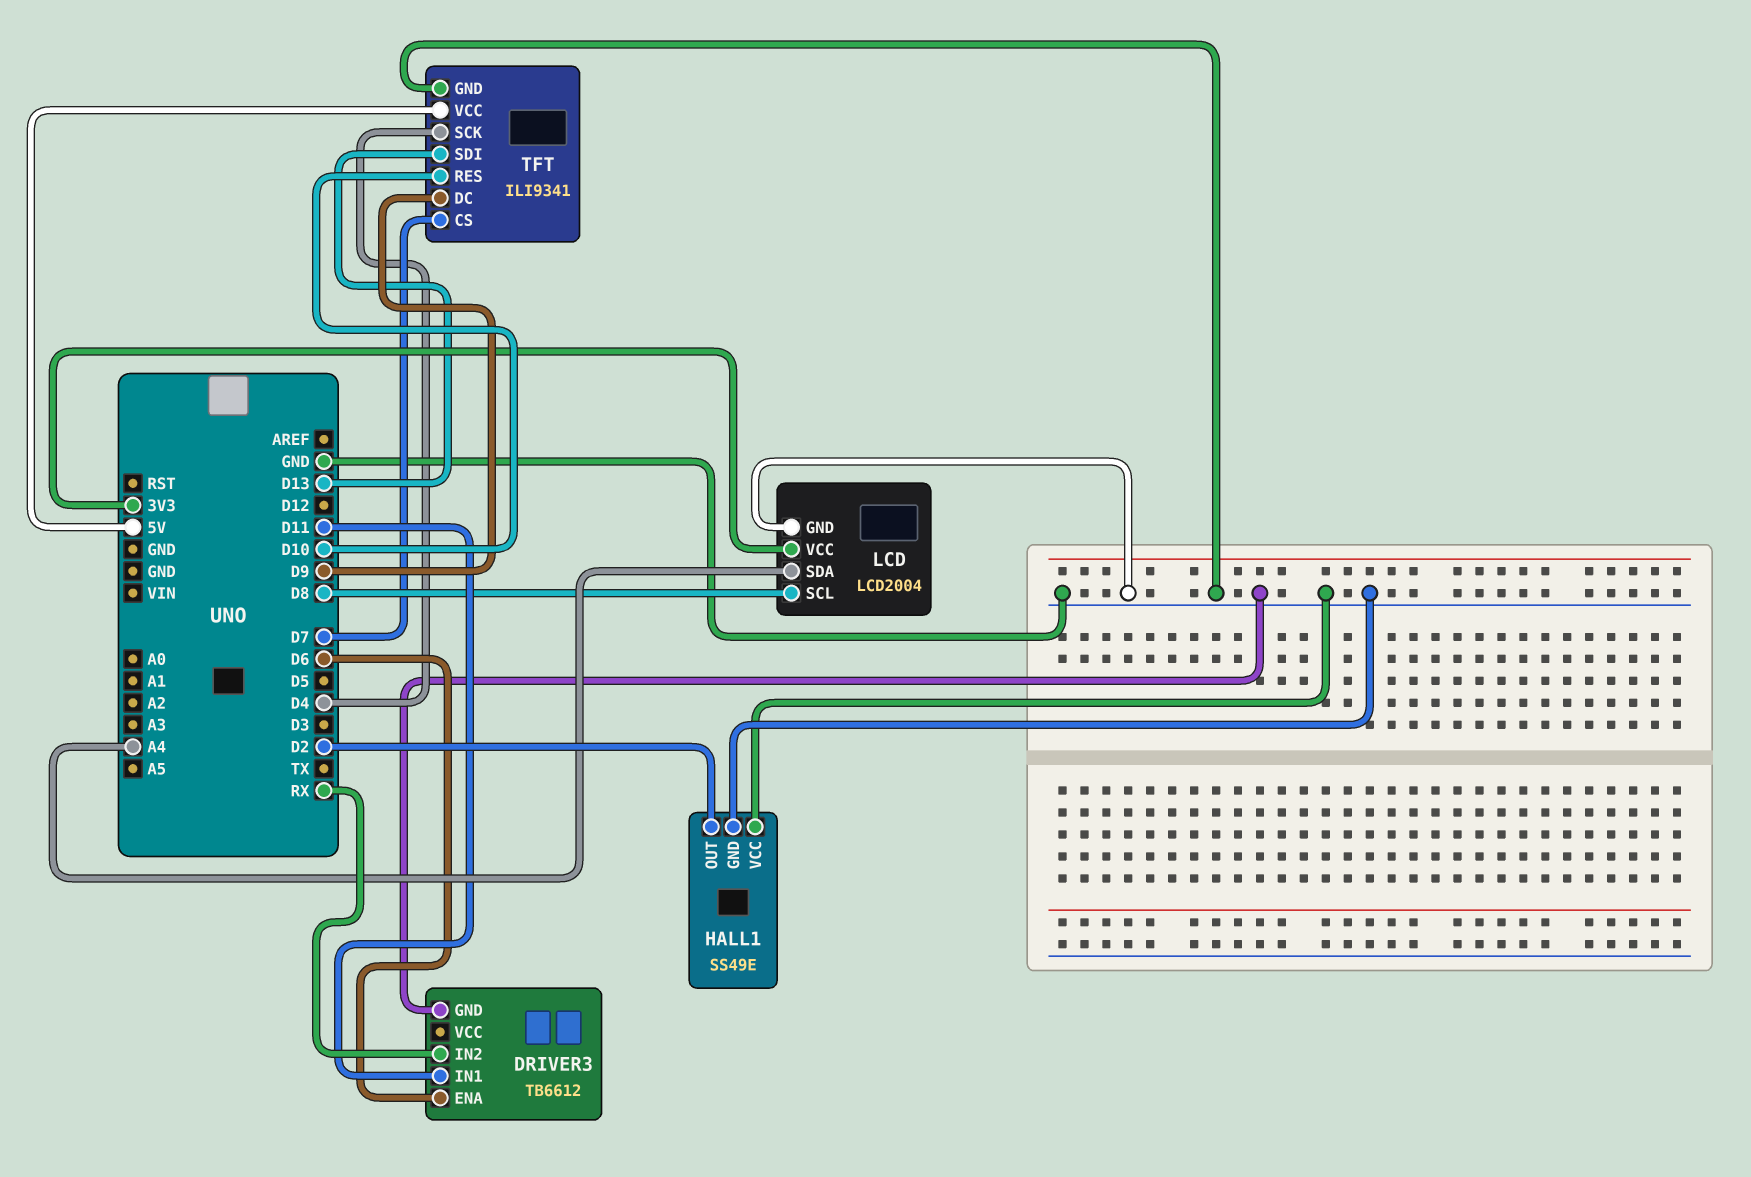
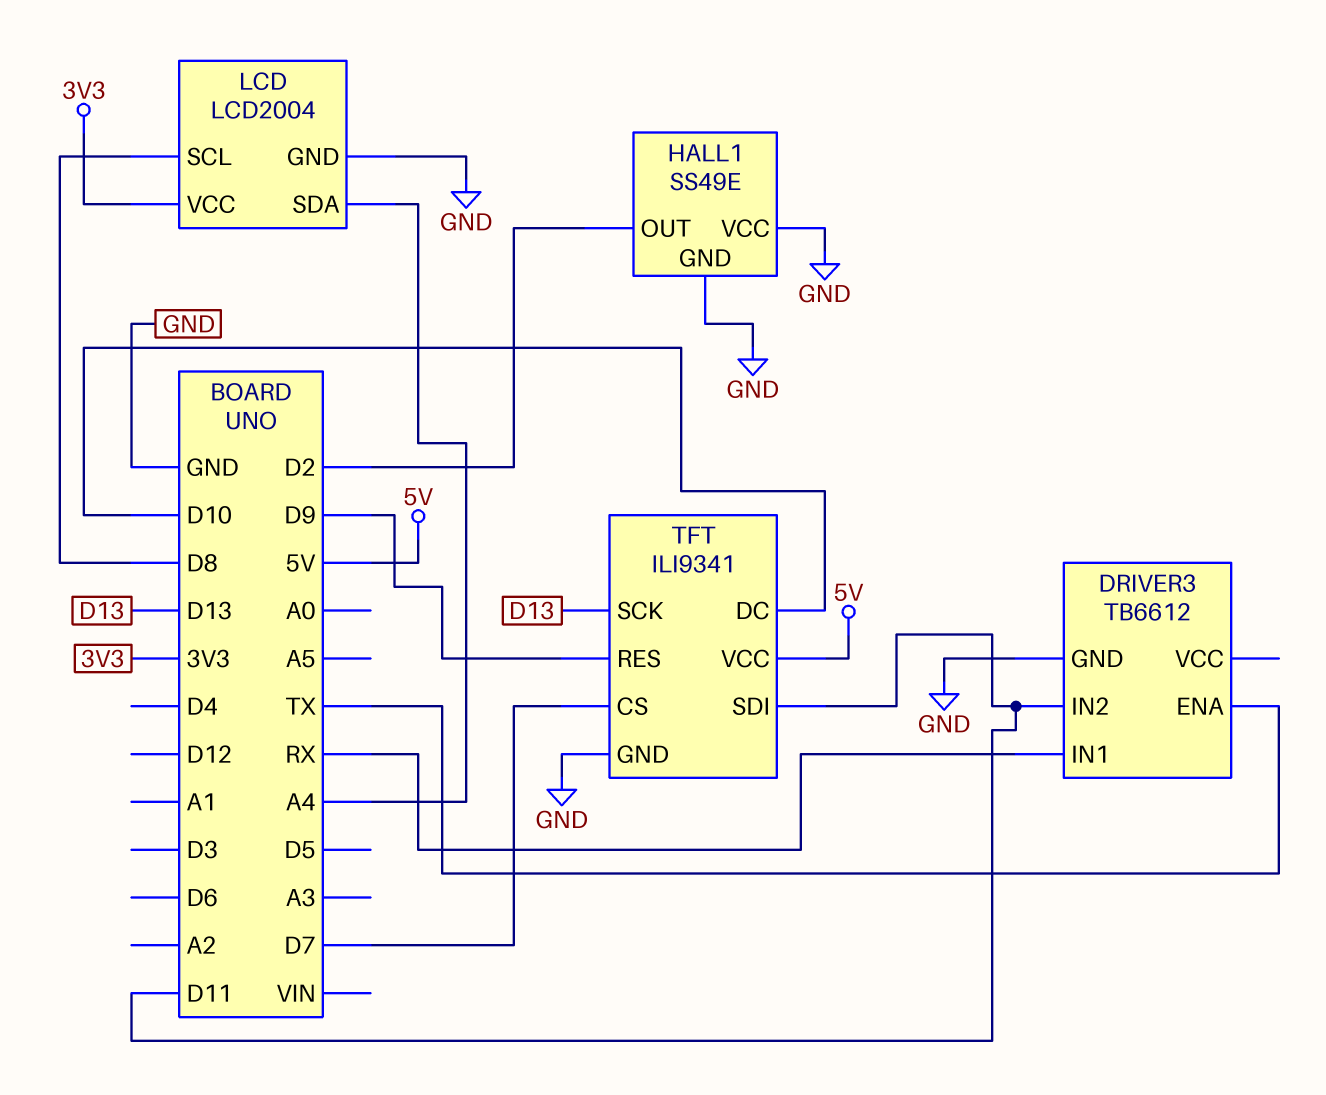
DRIVER3 pin ENA: D6 -> TX
DRIVER3 pin IN1: D11 -> RX
DRIVER3 pin IN2: RX -> D11
TFT pin DC: D9 -> D10
TFT pin RES: D10 -> D9
TFT pin SCK: D4 -> D13
TFT pin SDI: D13 -> D11

